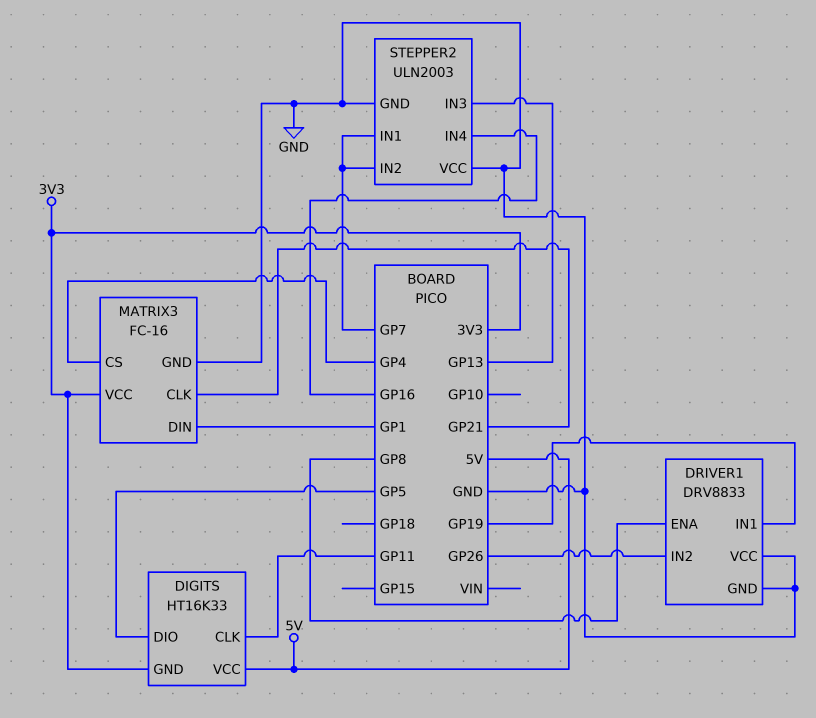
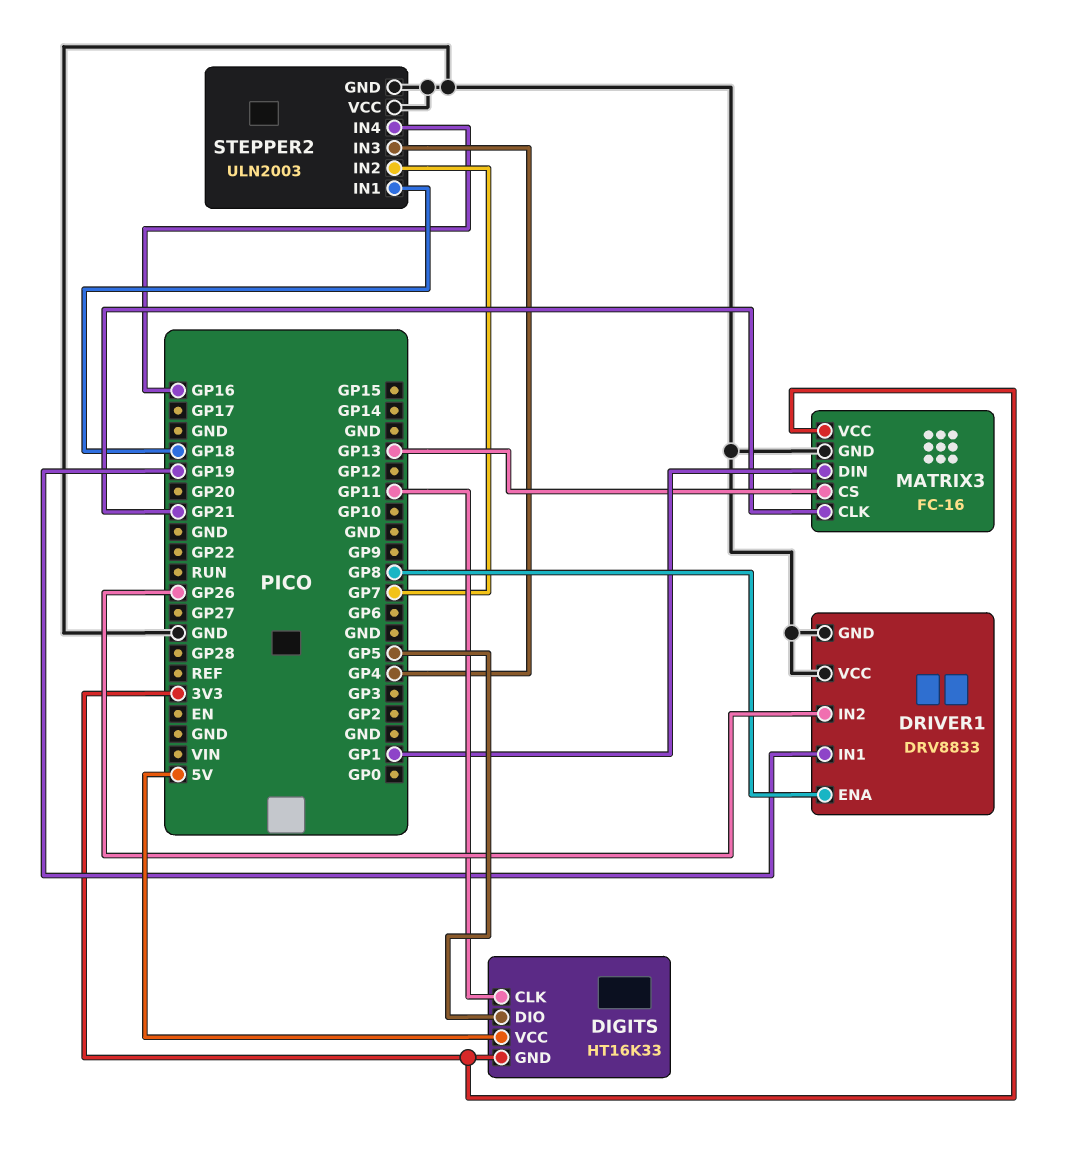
MATRIX3 pin CS: GP4 -> GP13
STEPPER2 pin IN1: GP7 -> GP18
STEPPER2 pin IN3: GP13 -> GP4

